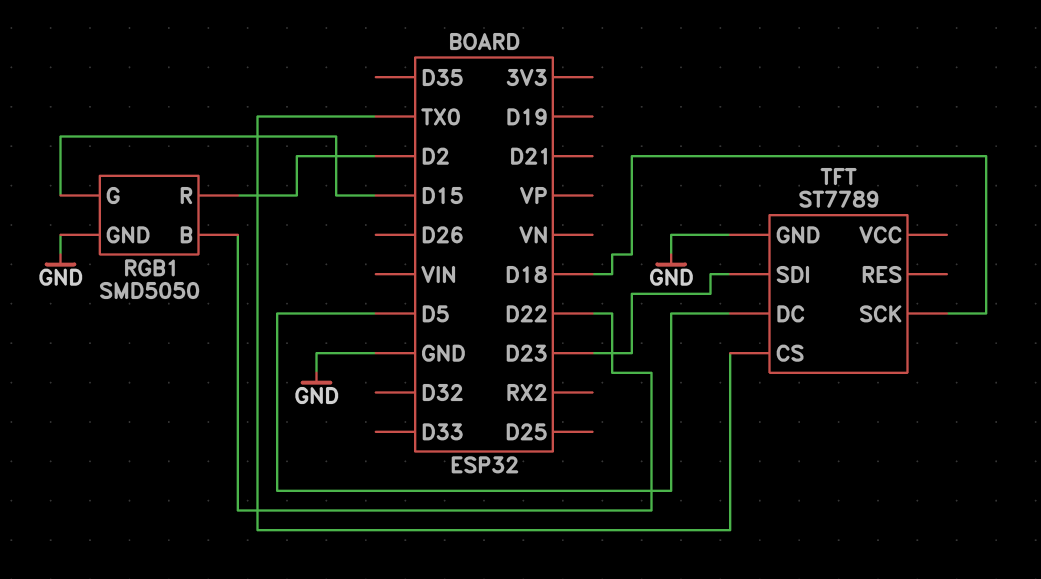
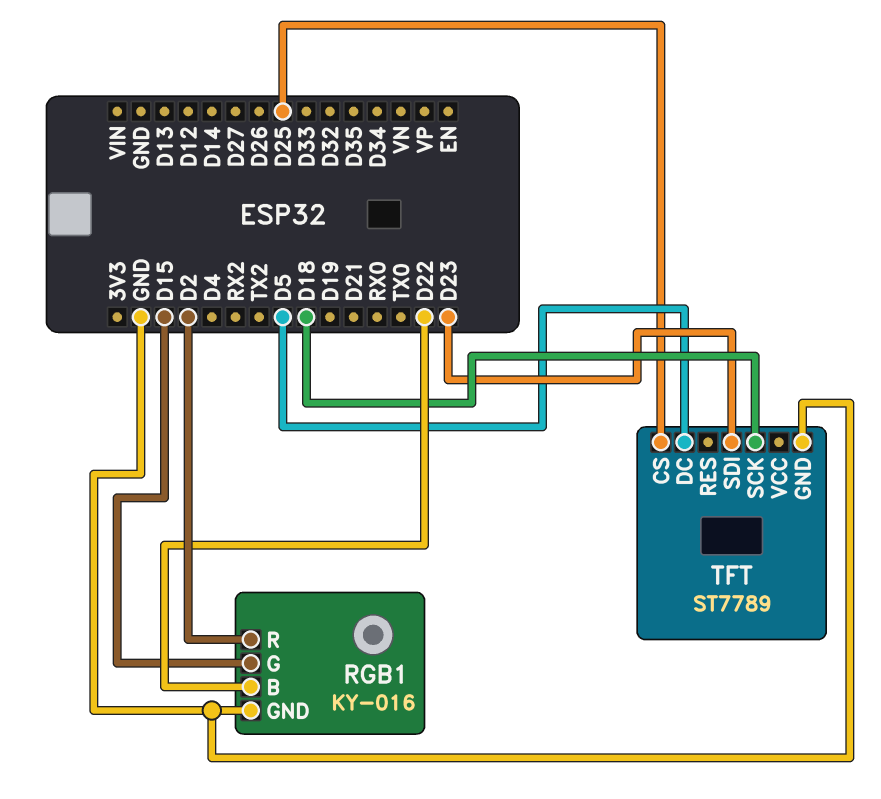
RGB1: SMD5050 -> KY-016
TFT pin CS: TX0 -> D25

